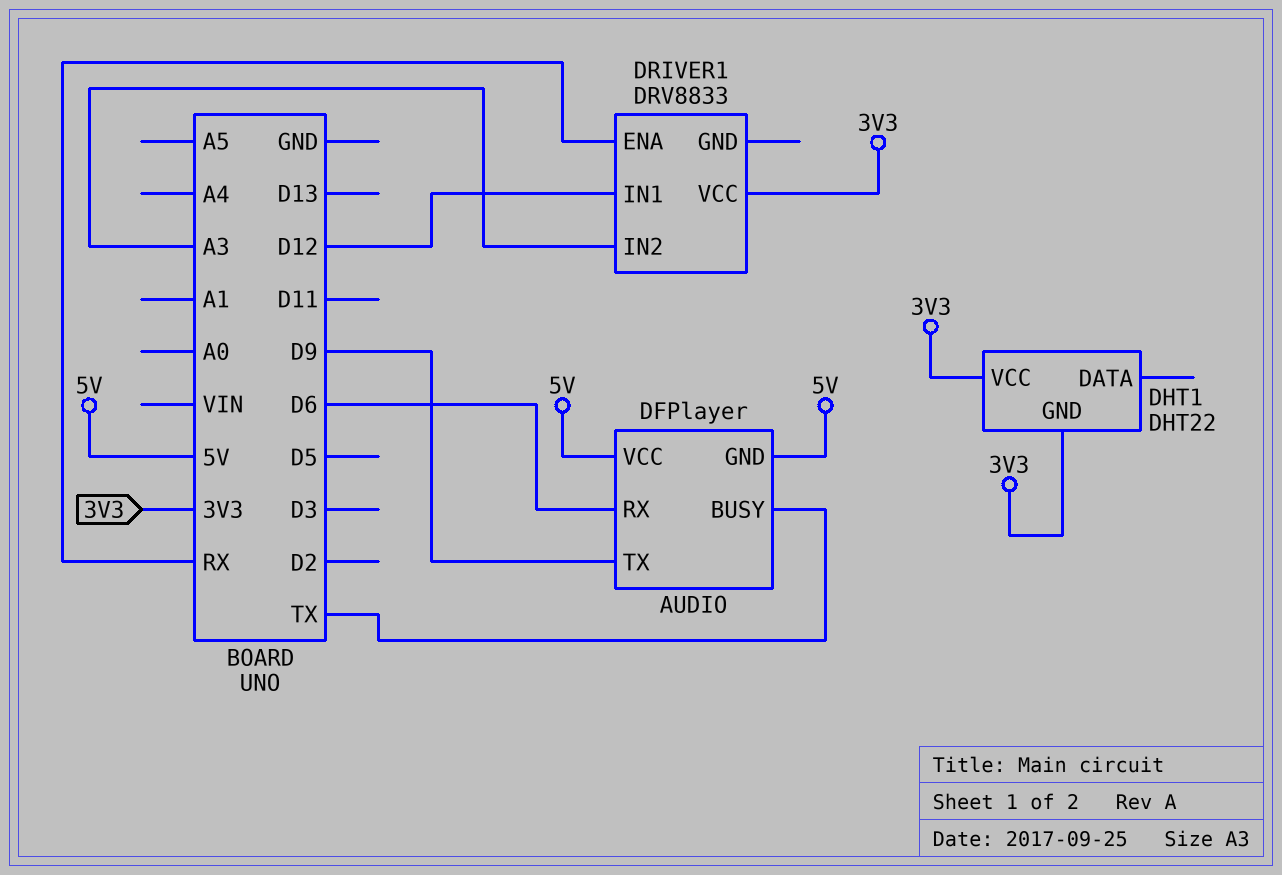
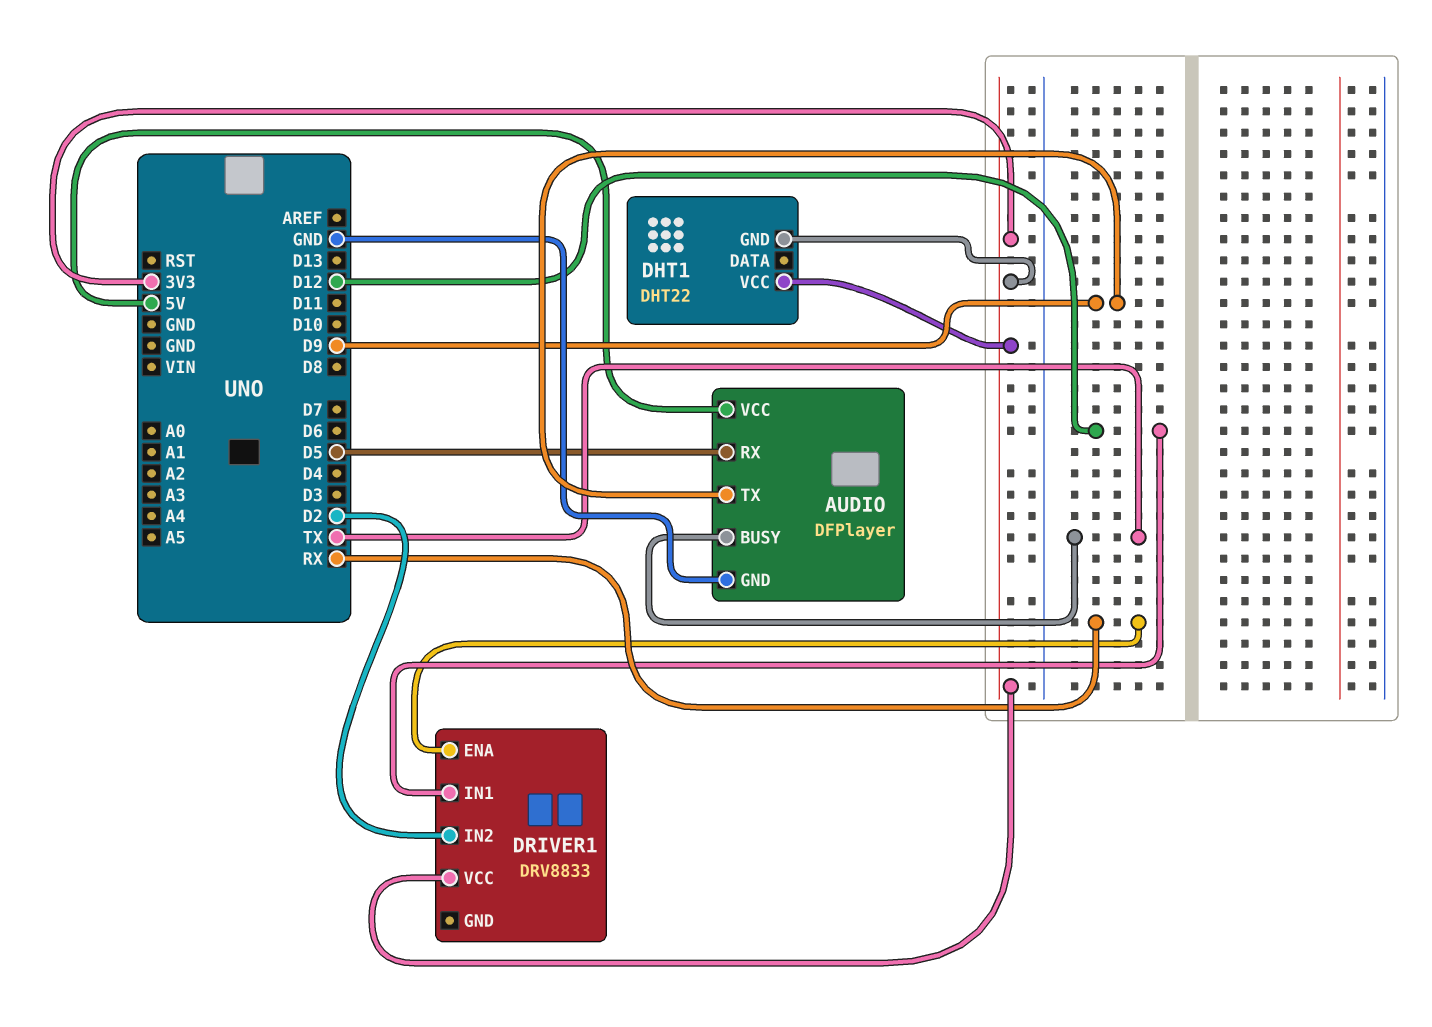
AUDIO pin GND: 5V -> GND
AUDIO pin RX: D6 -> D5
DRIVER1 pin IN2: A3 -> D2

